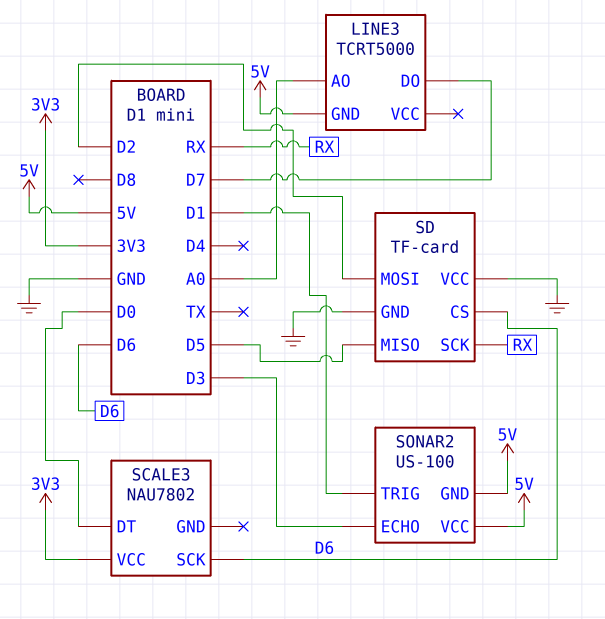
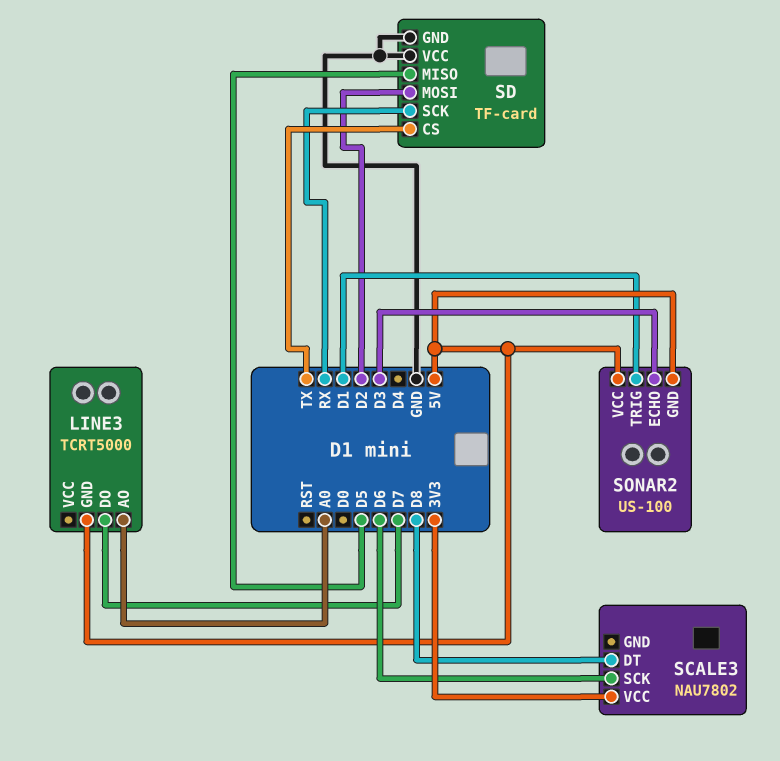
SCALE3 pin DT: D0 -> D8
SD pin CS: D6 -> TX

